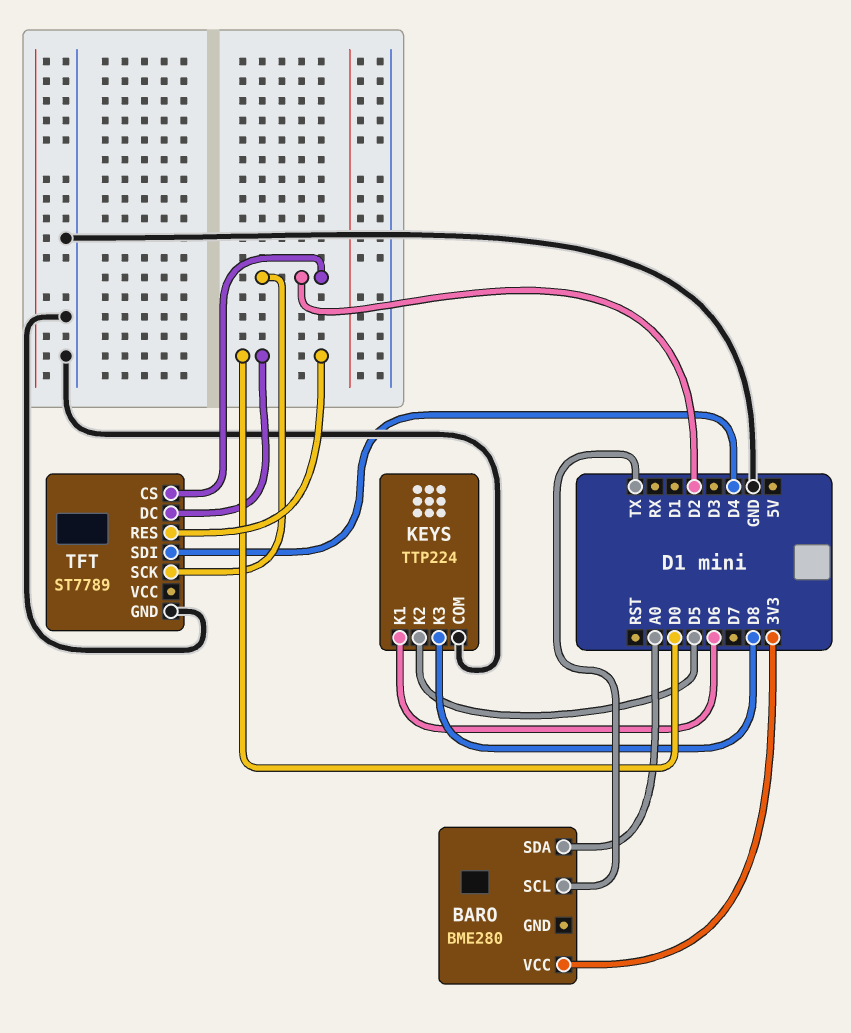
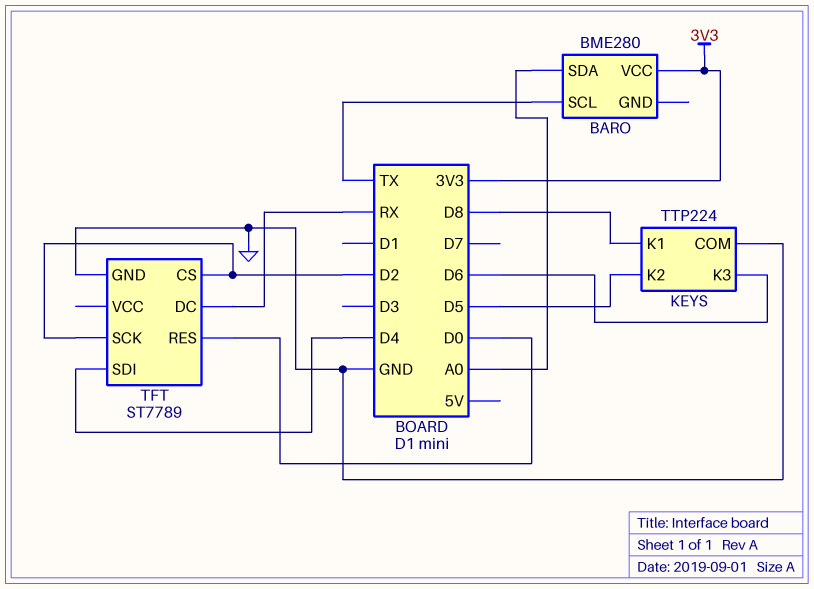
KEYS pin K1: D6 -> D8
KEYS pin K3: D8 -> D6
TFT pin DC: D0 -> RX

